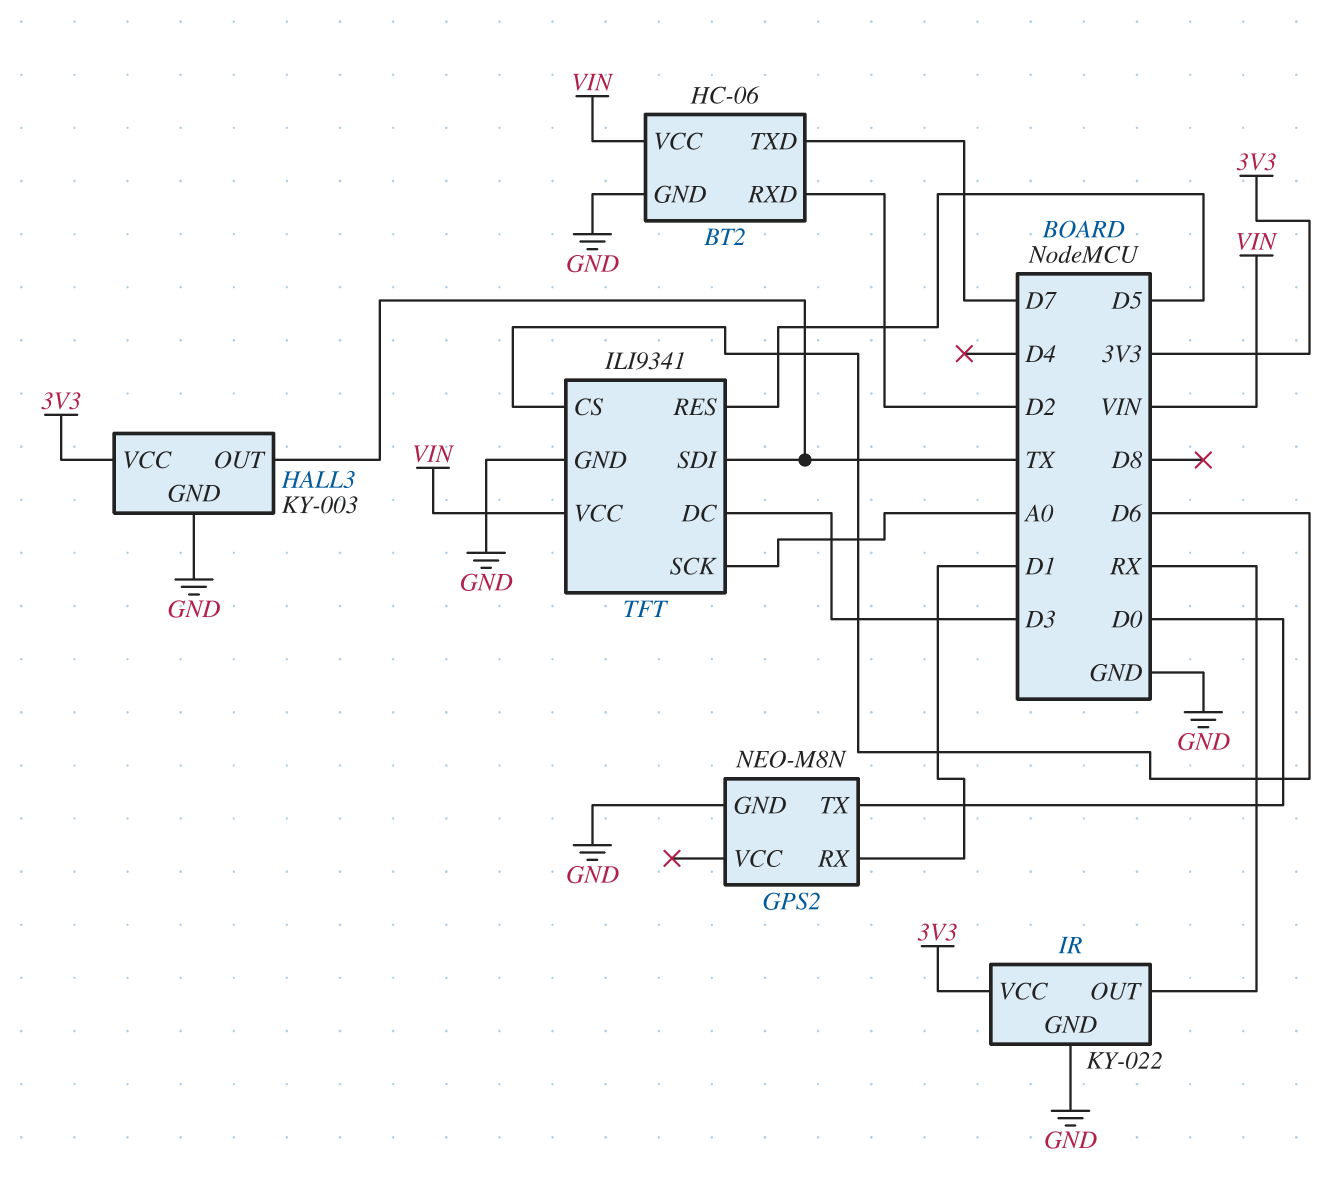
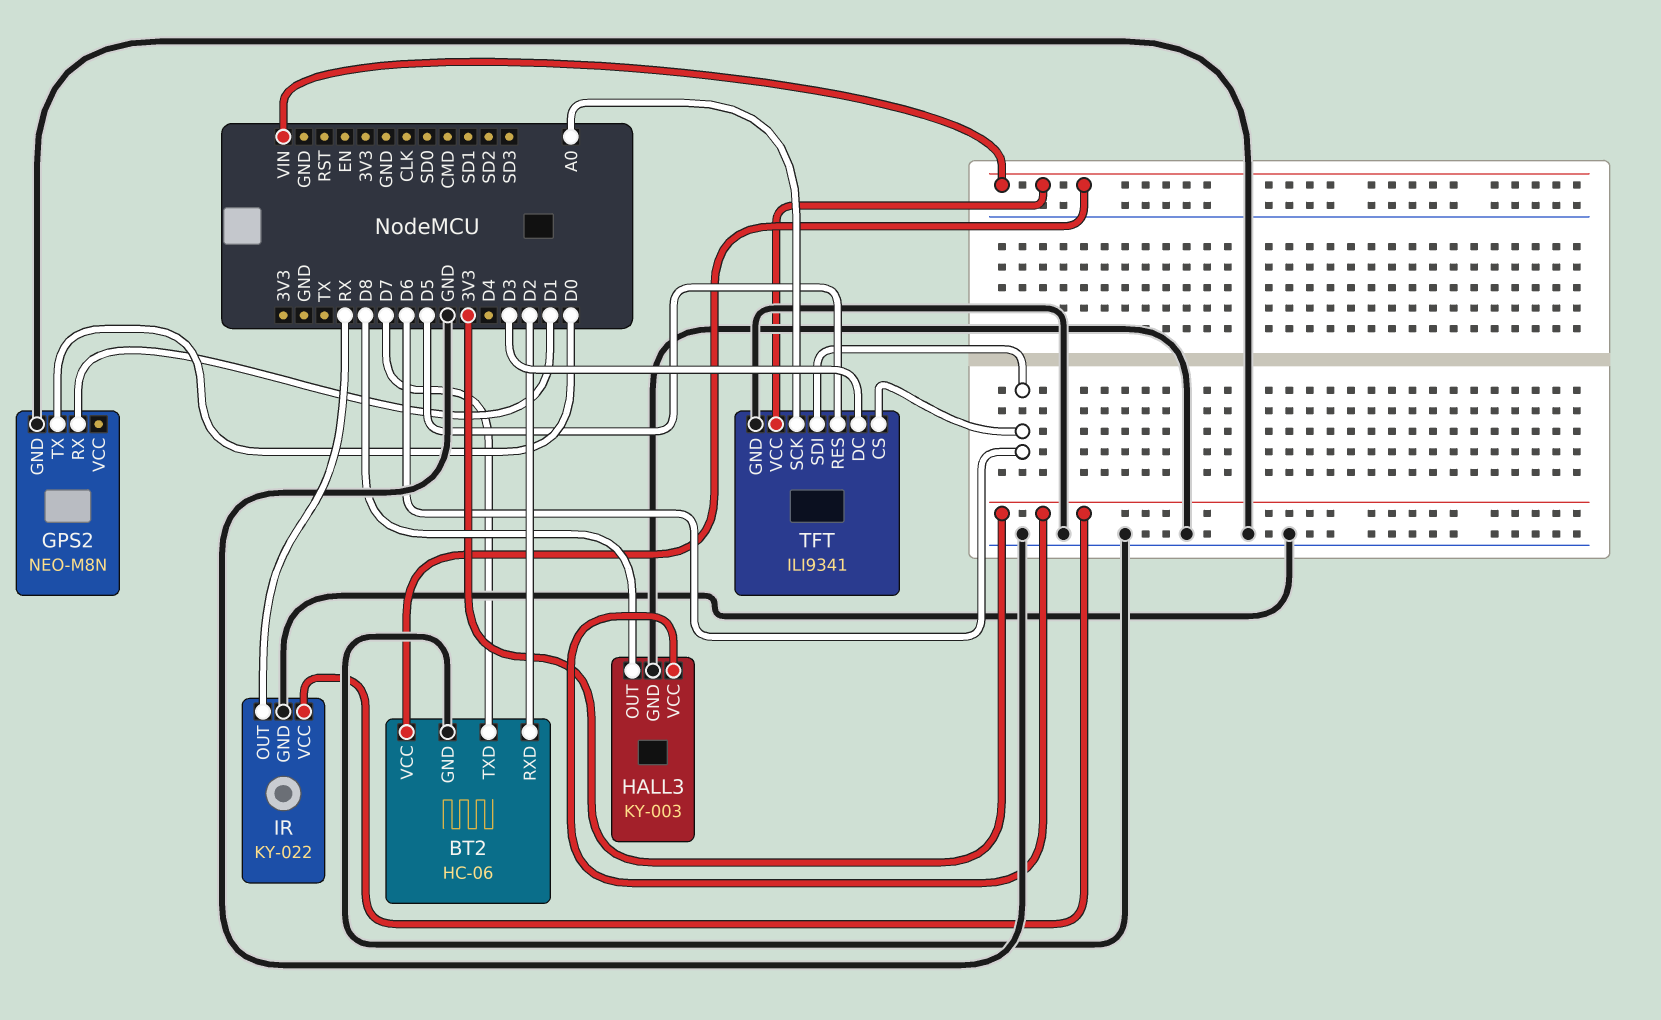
HALL3 pin OUT: TX -> D8
TFT pin SDI: TX -> D6

